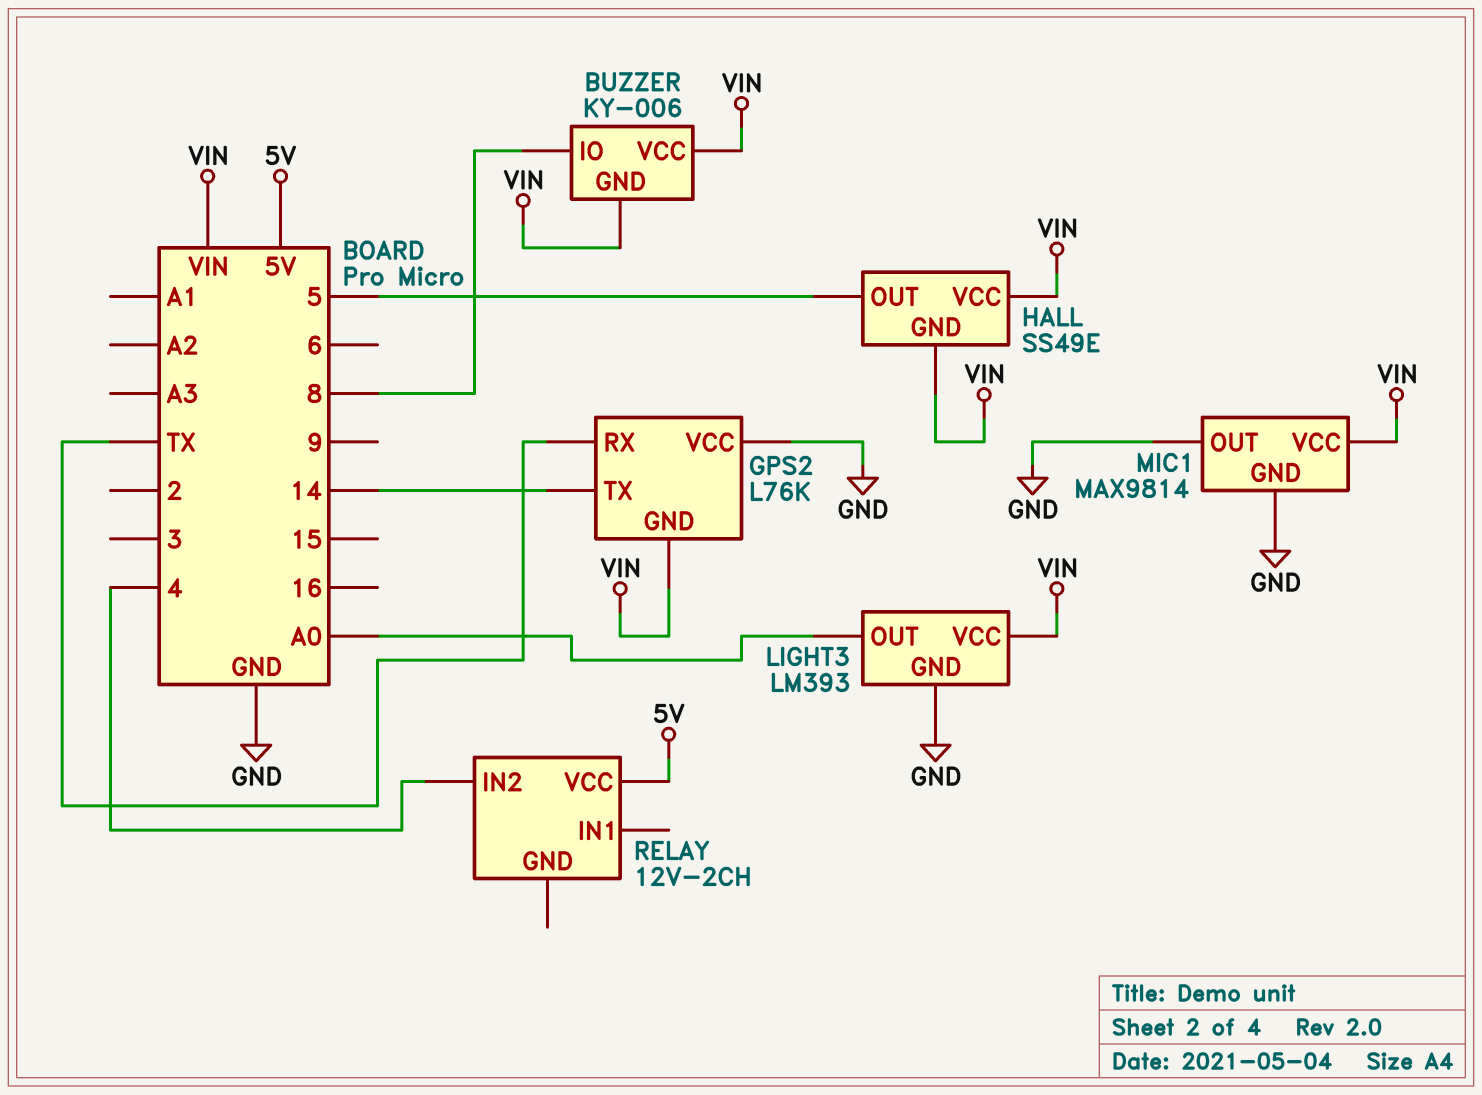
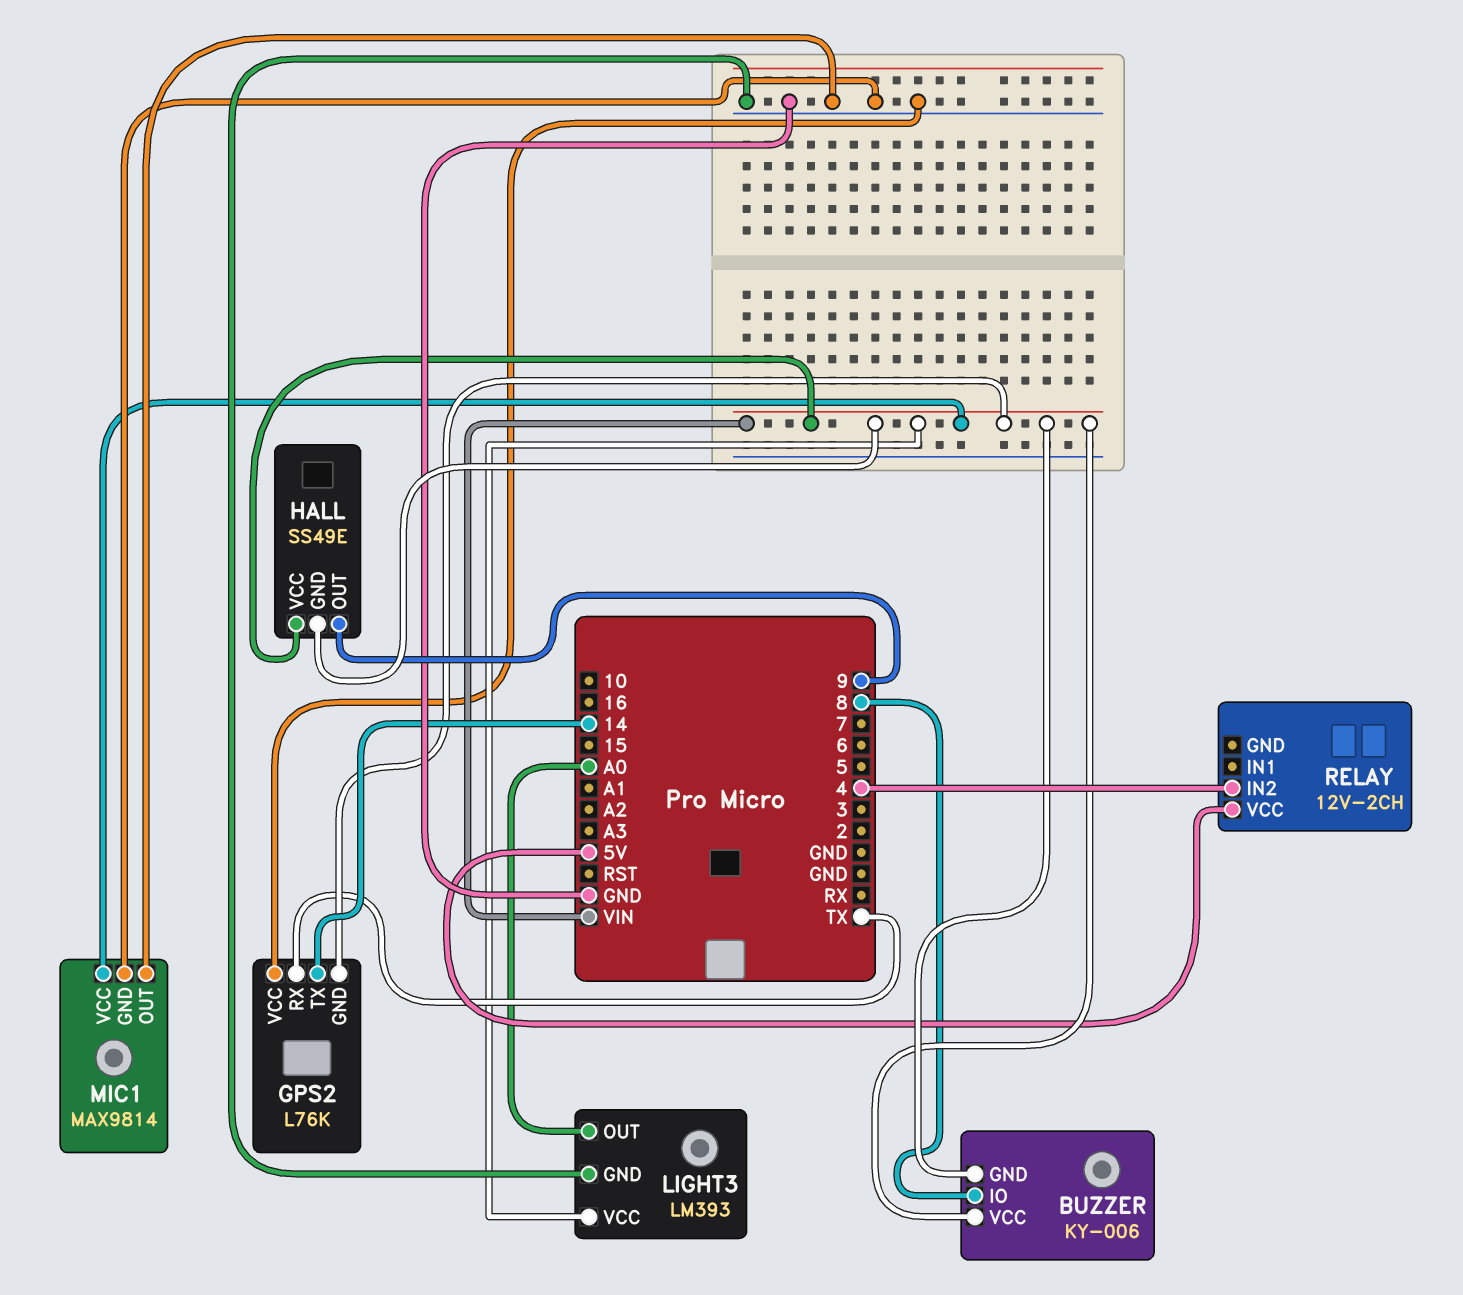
HALL pin OUT: 5 -> 9

